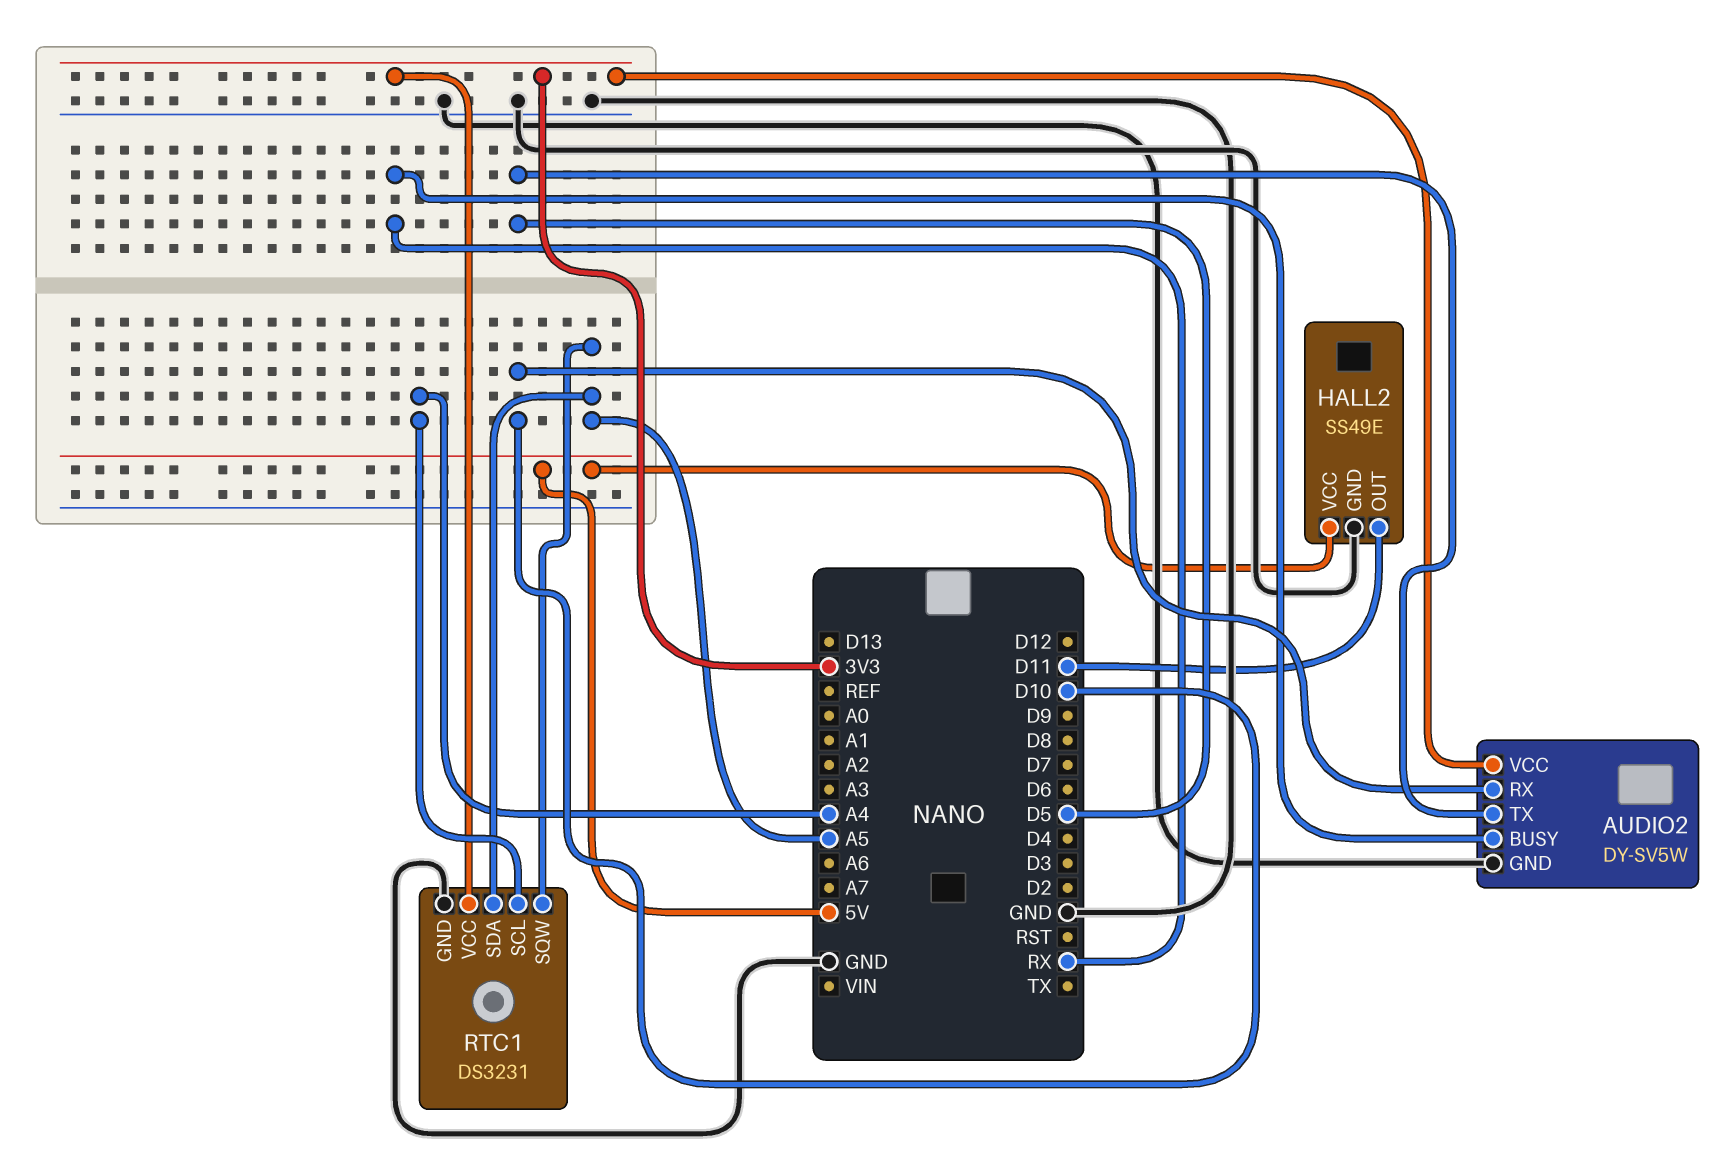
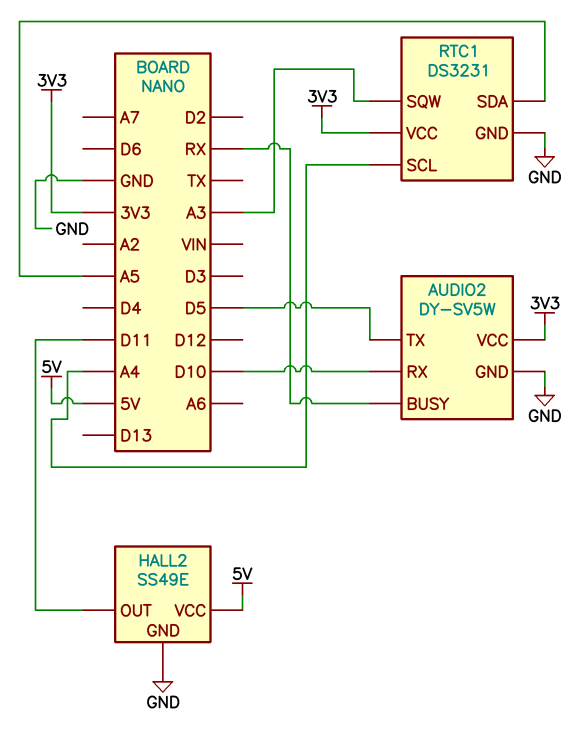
RTC1 pin SQW: A5 -> A3

